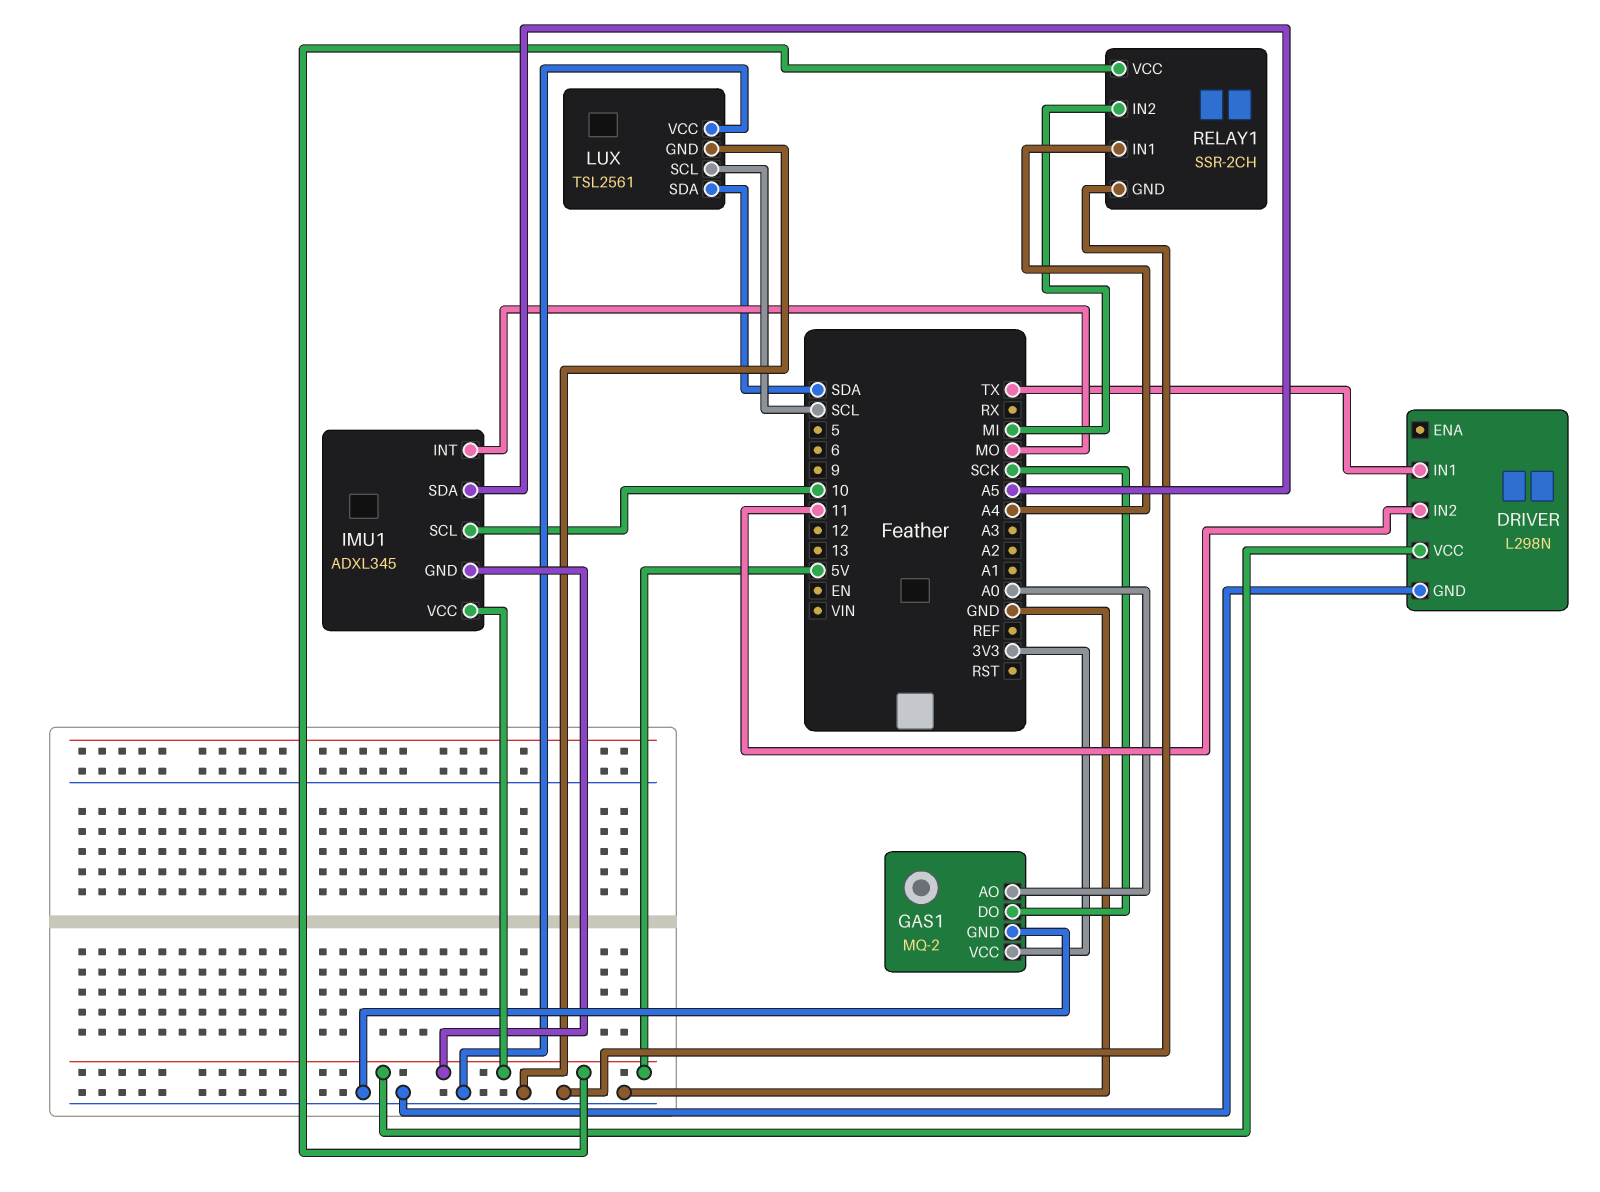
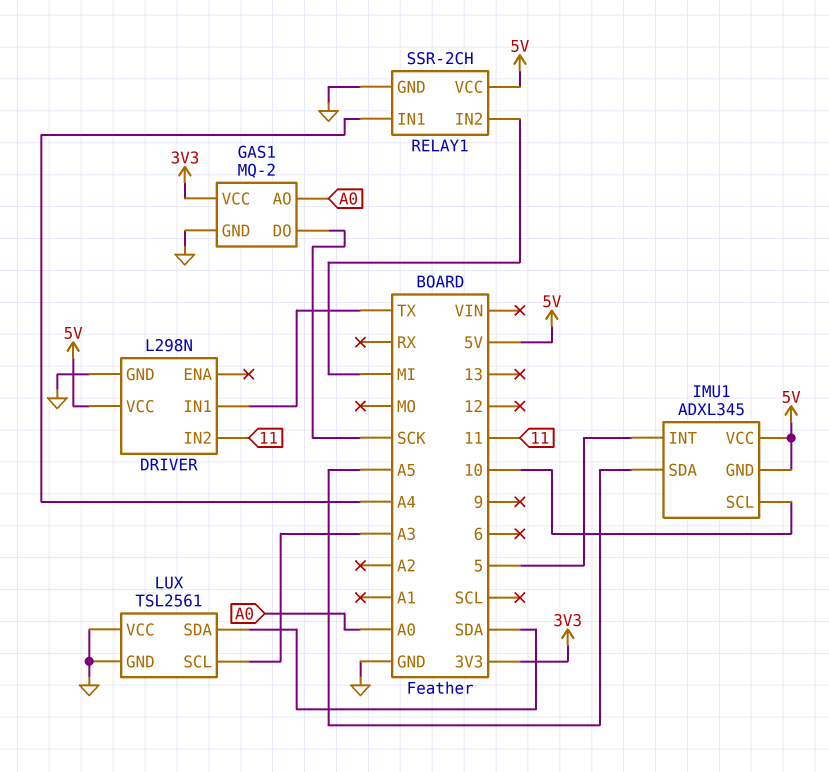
IMU1 pin INT: MO -> 5
LUX pin SCL: SCL -> A3

